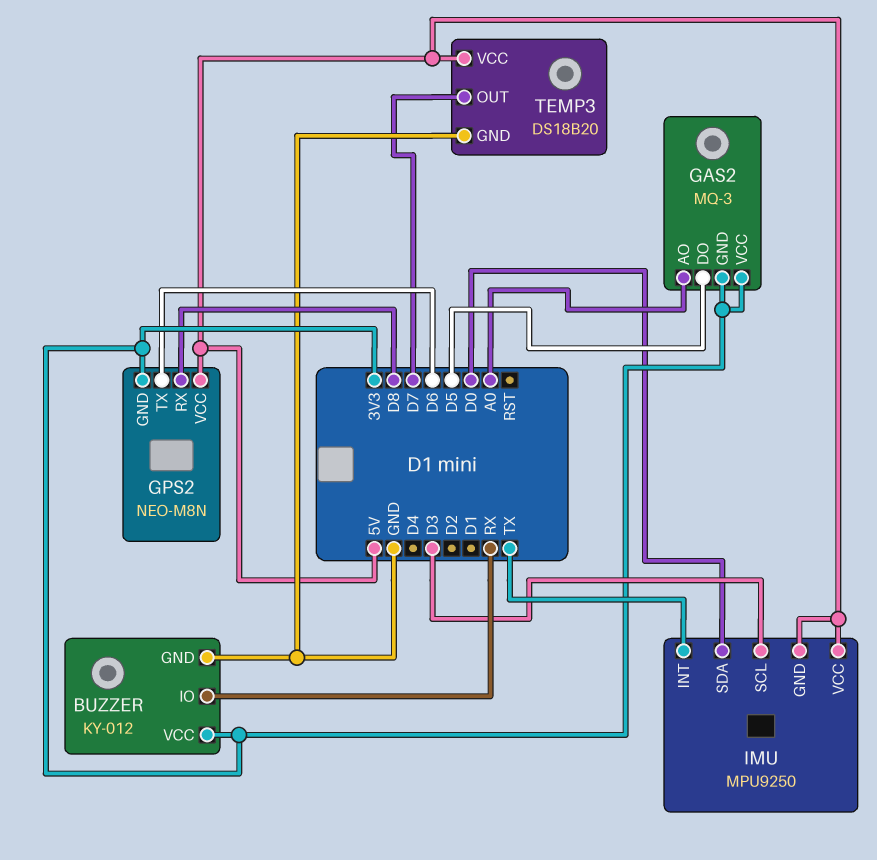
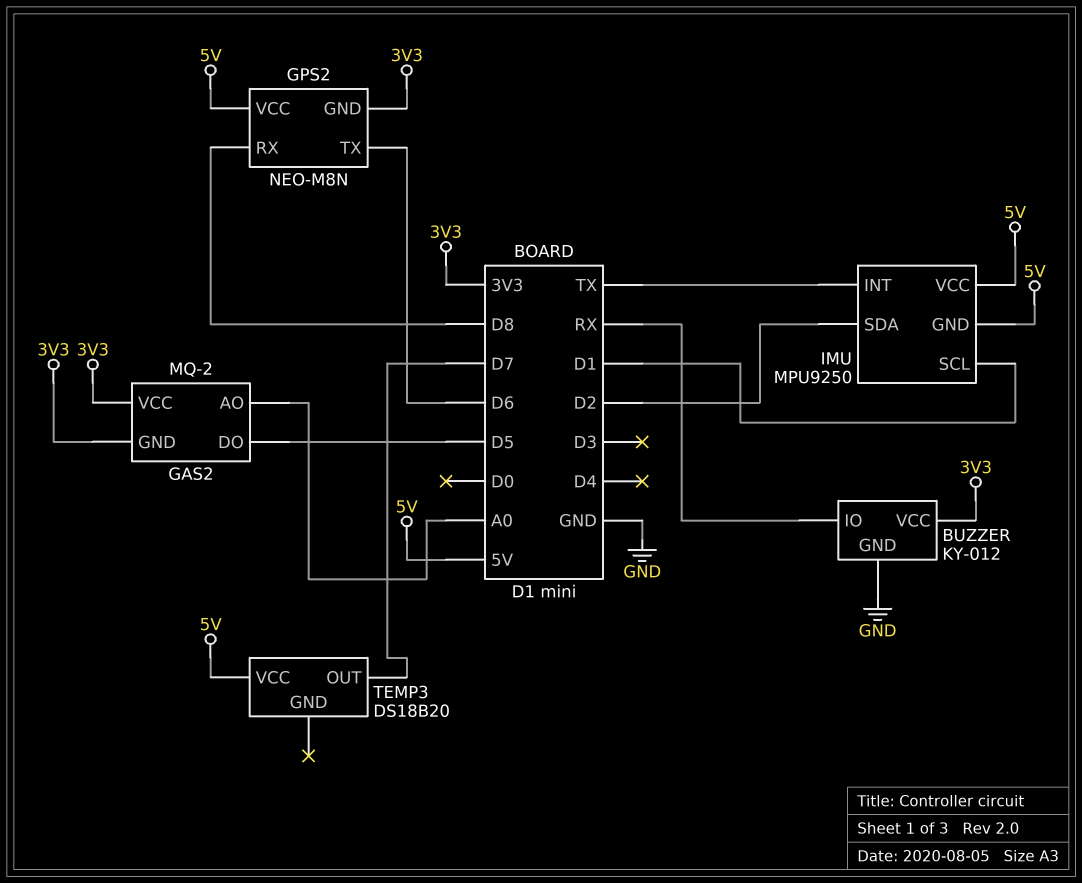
GAS2: MQ-3 -> MQ-2
IMU pin SCL: D3 -> D1
IMU pin SDA: D0 -> D2
TEMP3 pin GND: GND -> none

